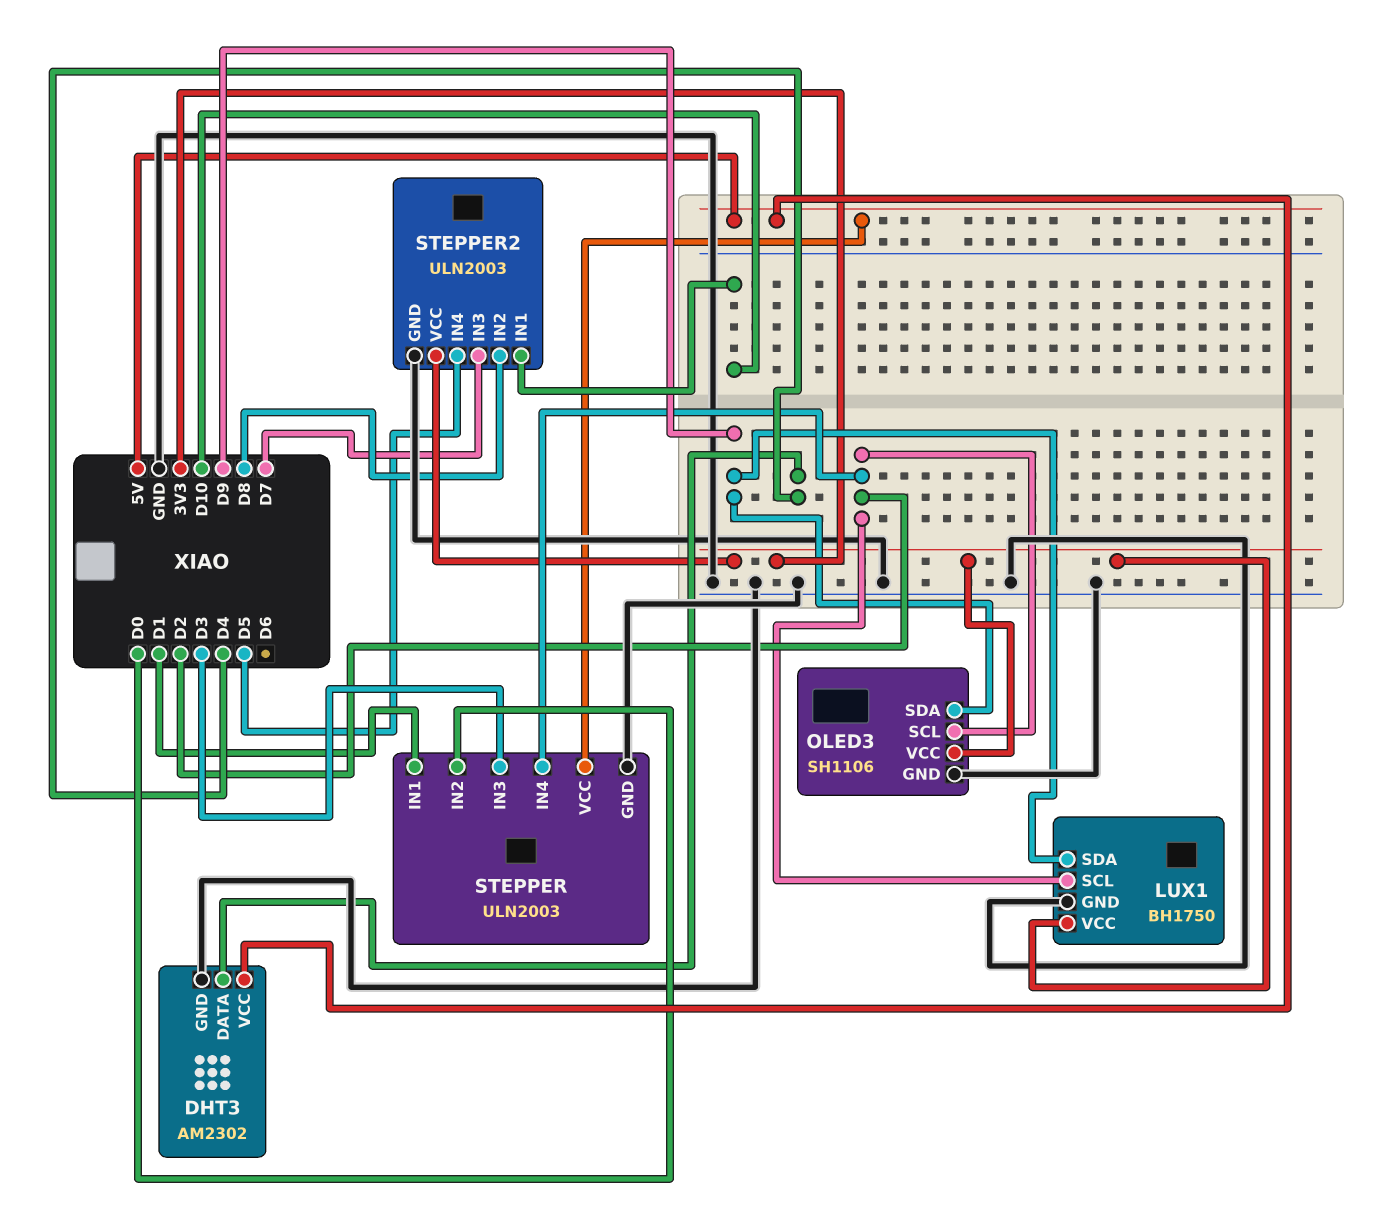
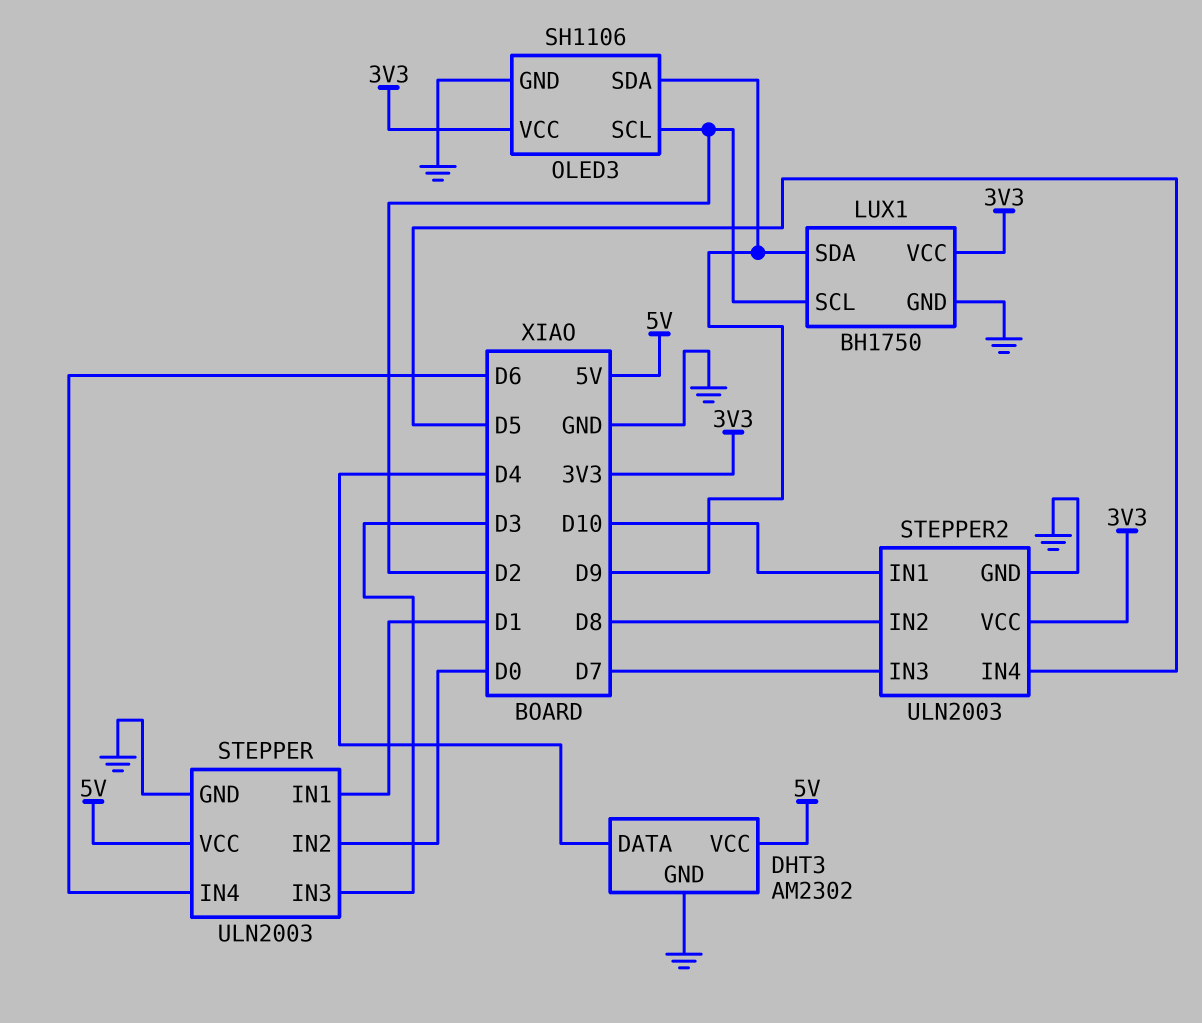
STEPPER pin IN4: D2 -> D6

